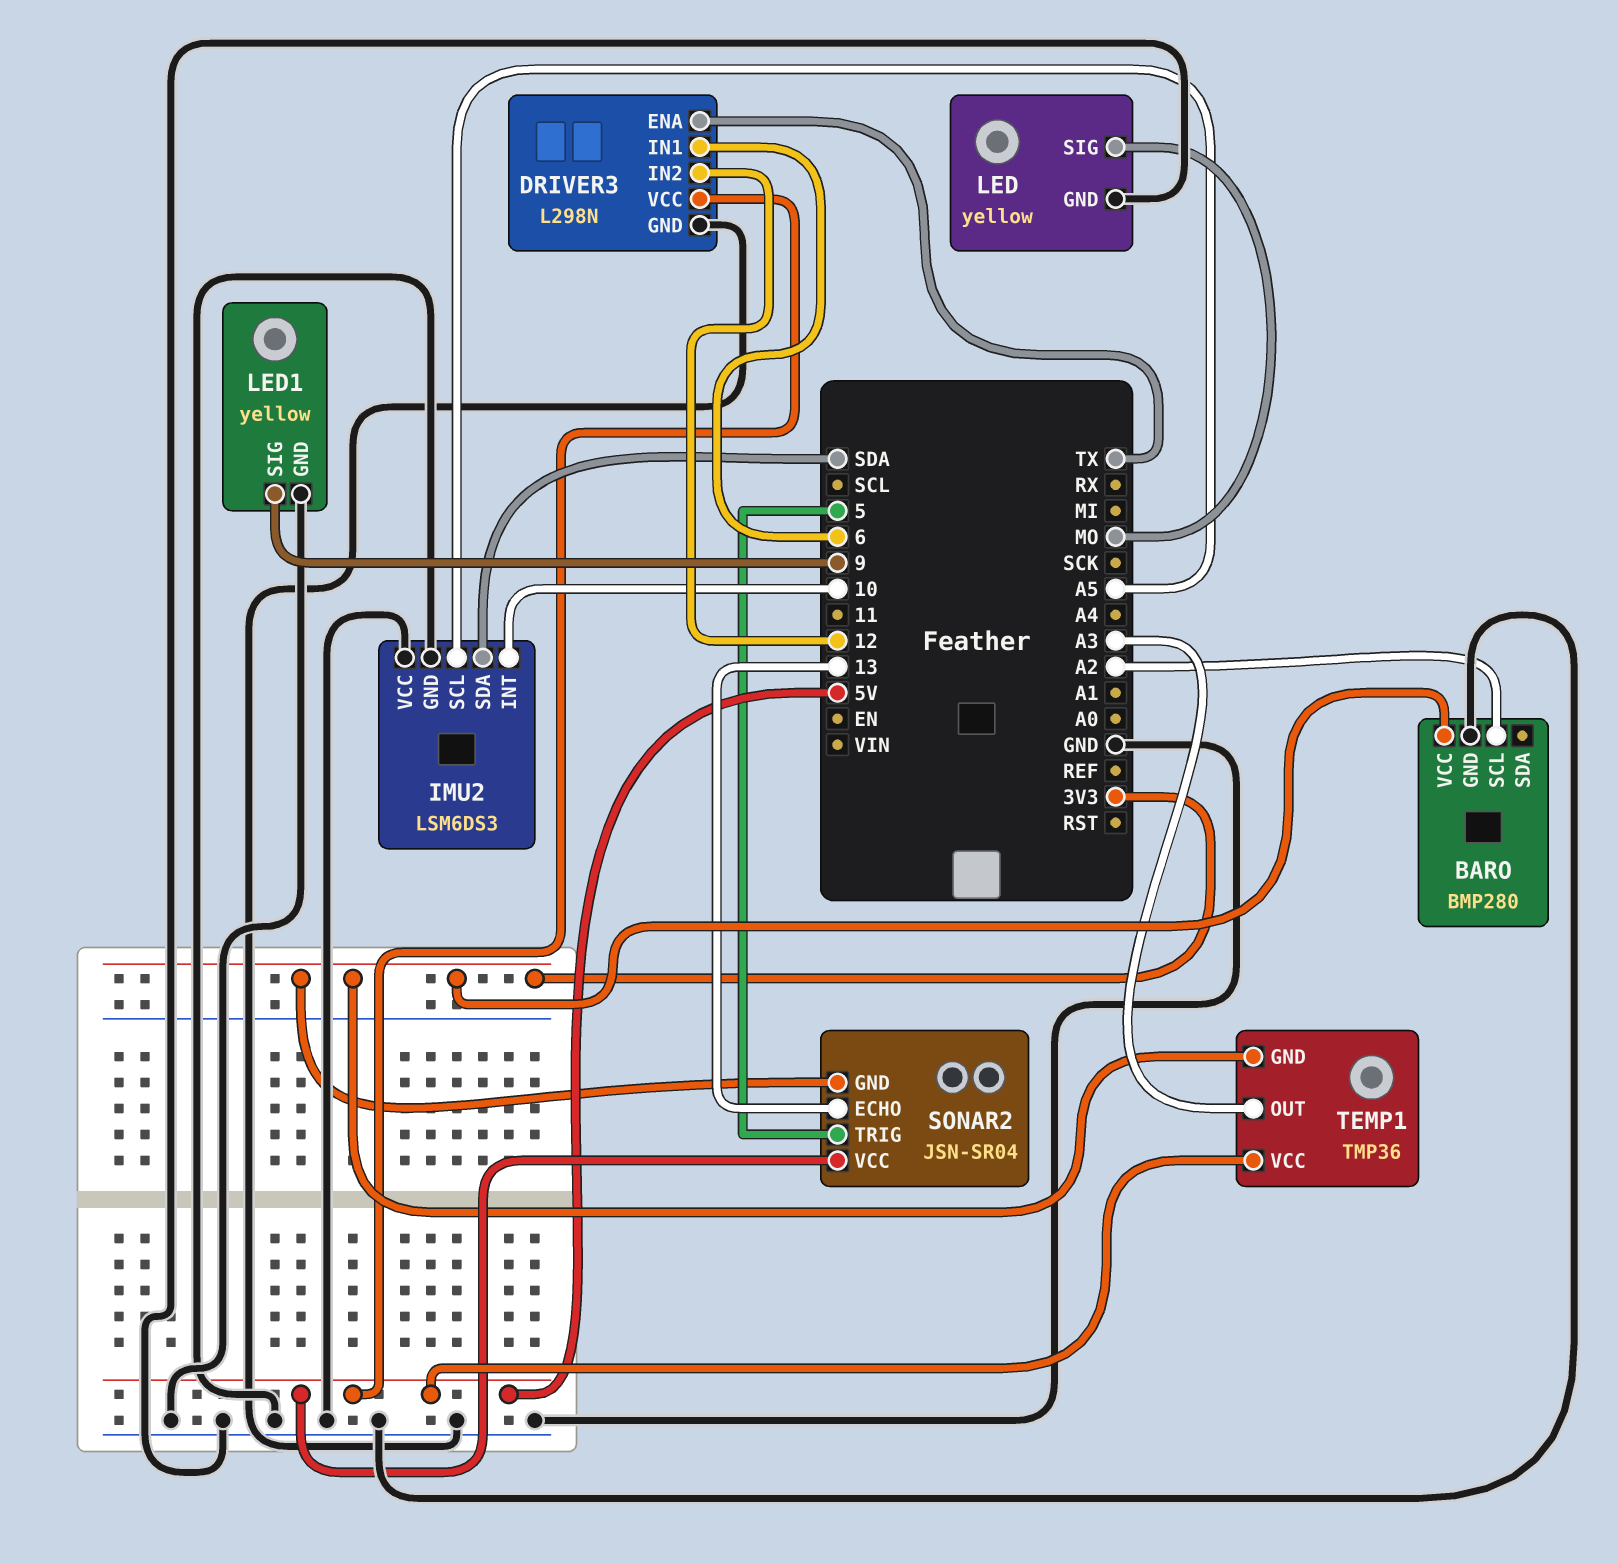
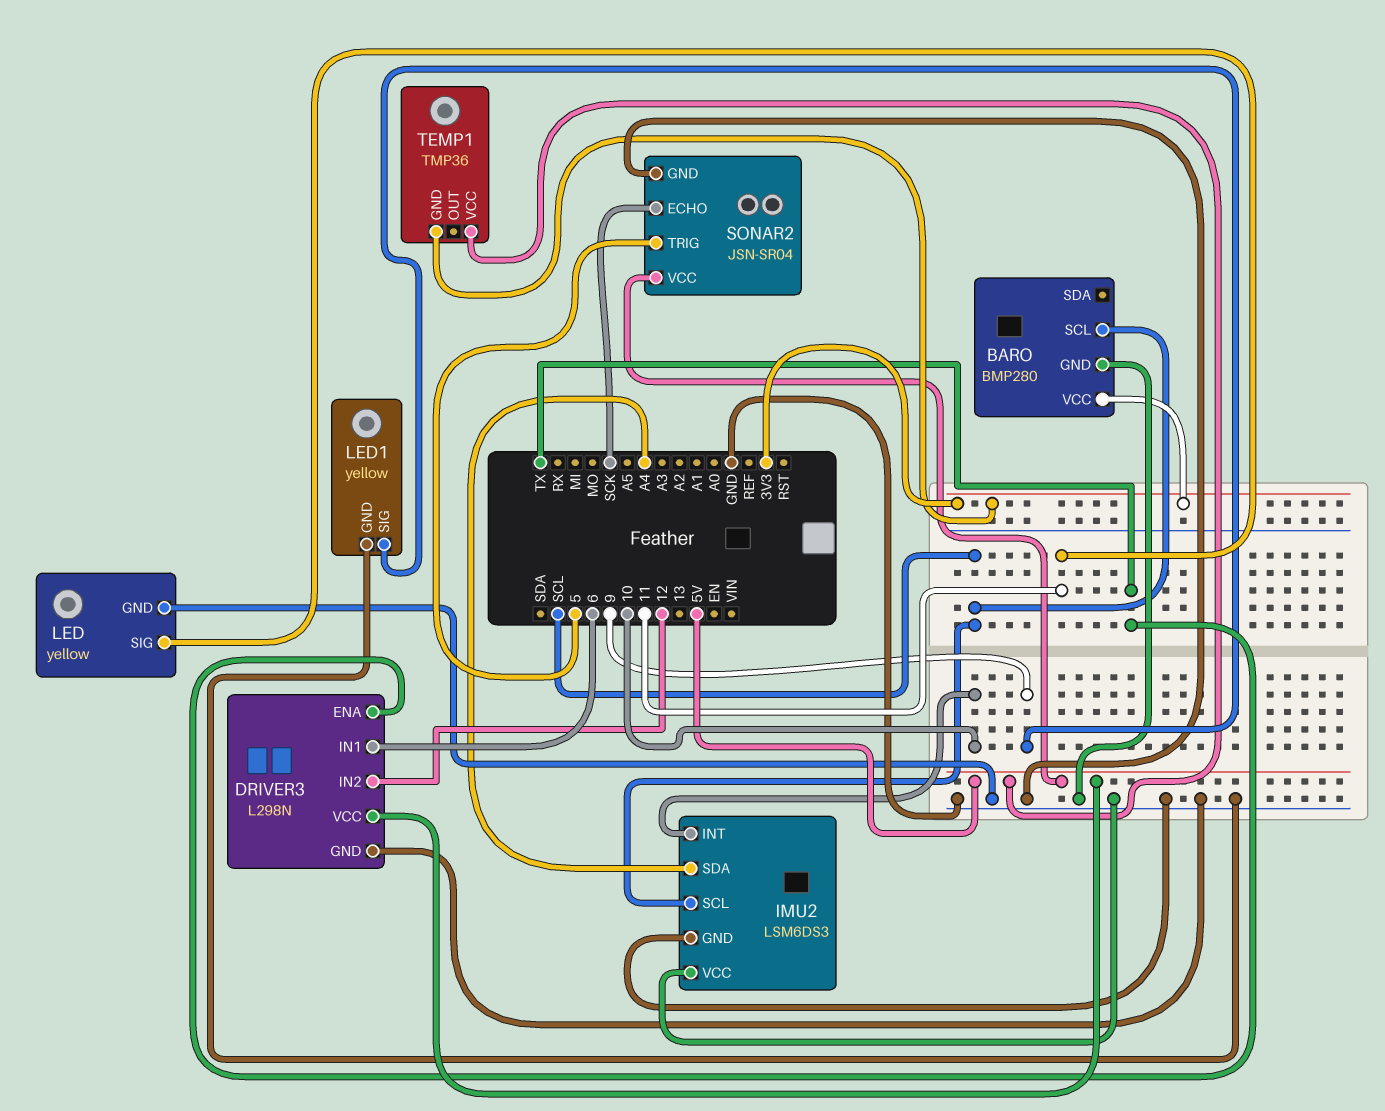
BARO pin SCL: A2 -> SCL
IMU2 pin SCL: A5 -> SCL
IMU2 pin SDA: SDA -> A4
LED pin SIG: MO -> 11
SONAR2 pin ECHO: 13 -> SCK
SONAR2 pin GND: 3V3 -> GND
TEMP1 pin OUT: A3 -> none

